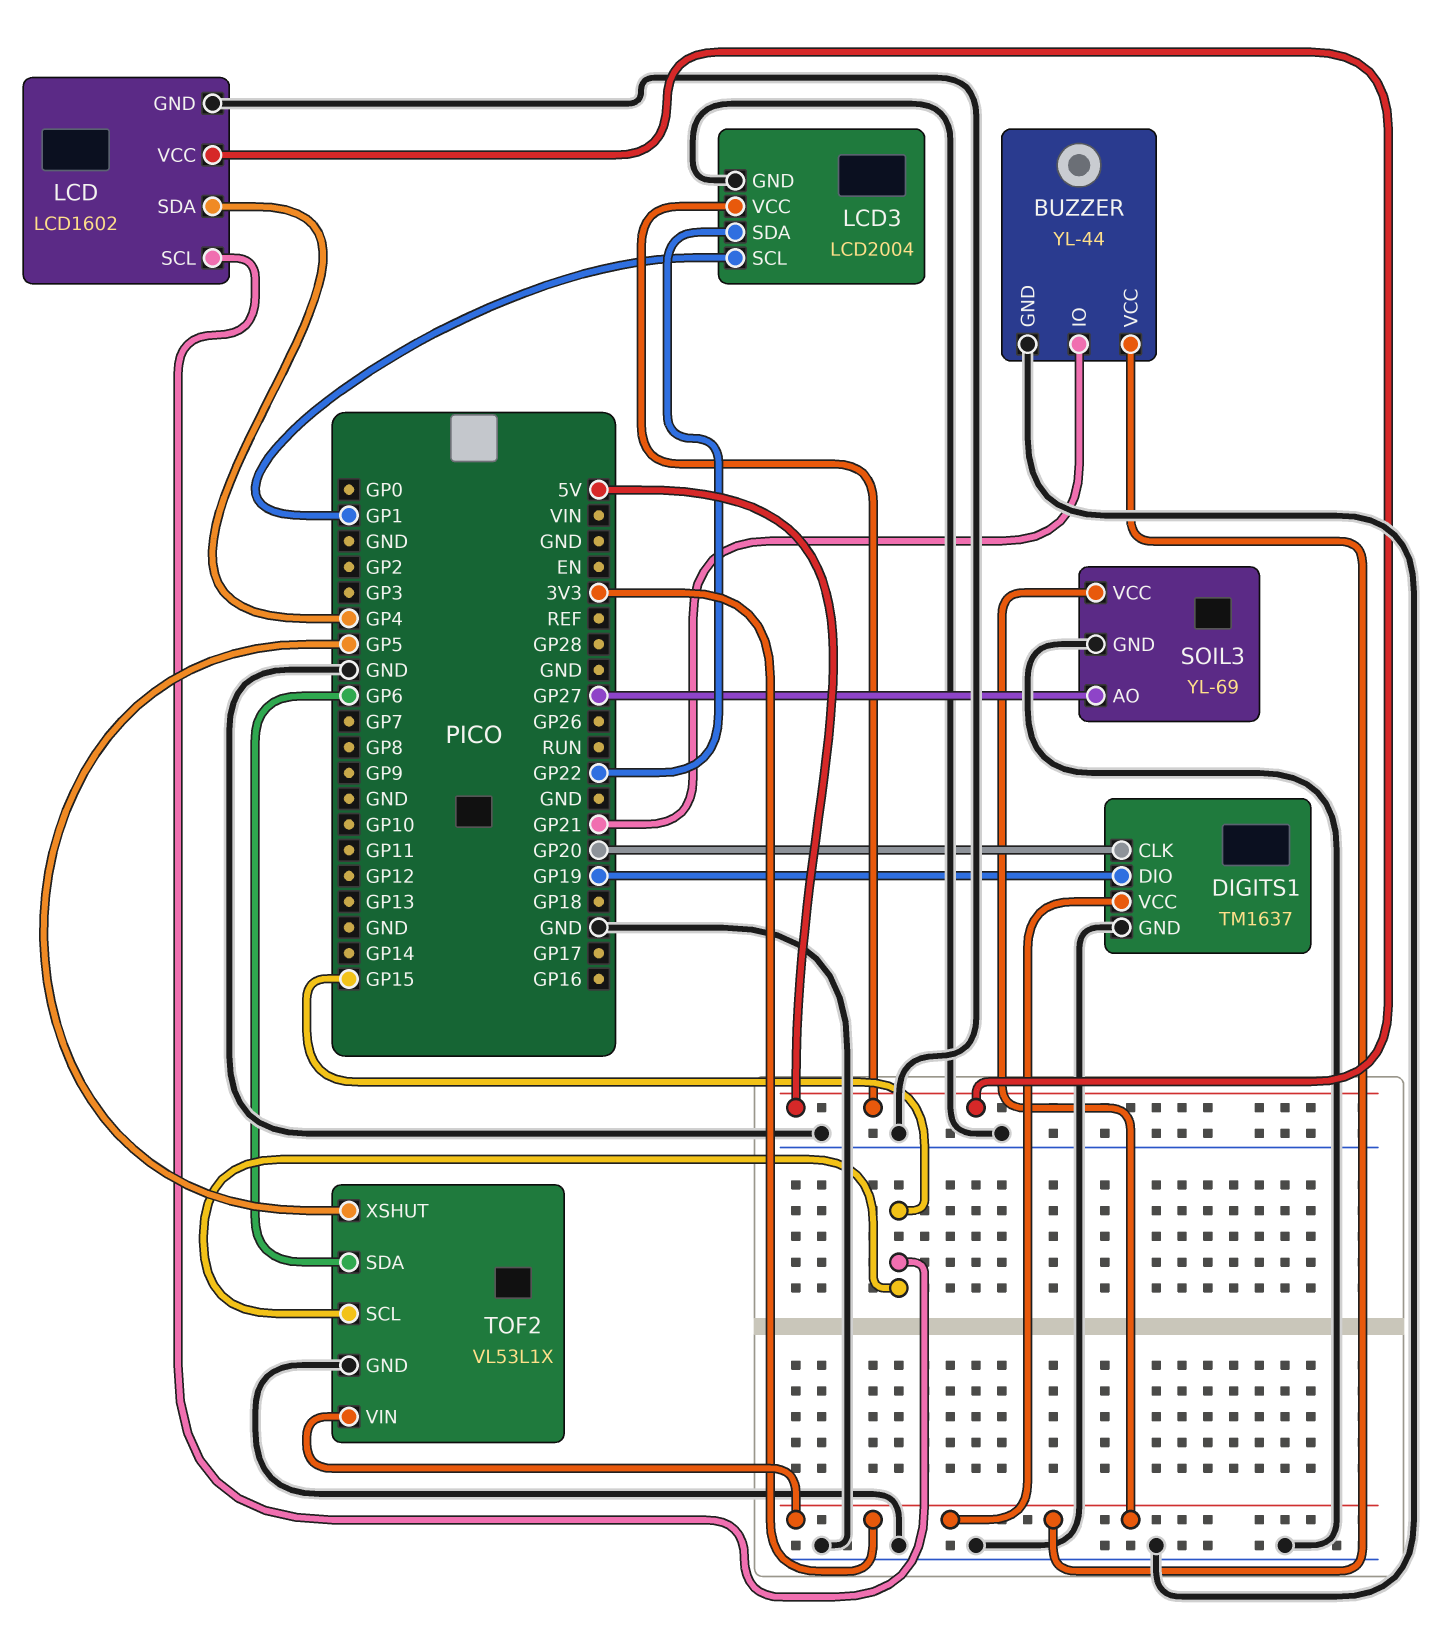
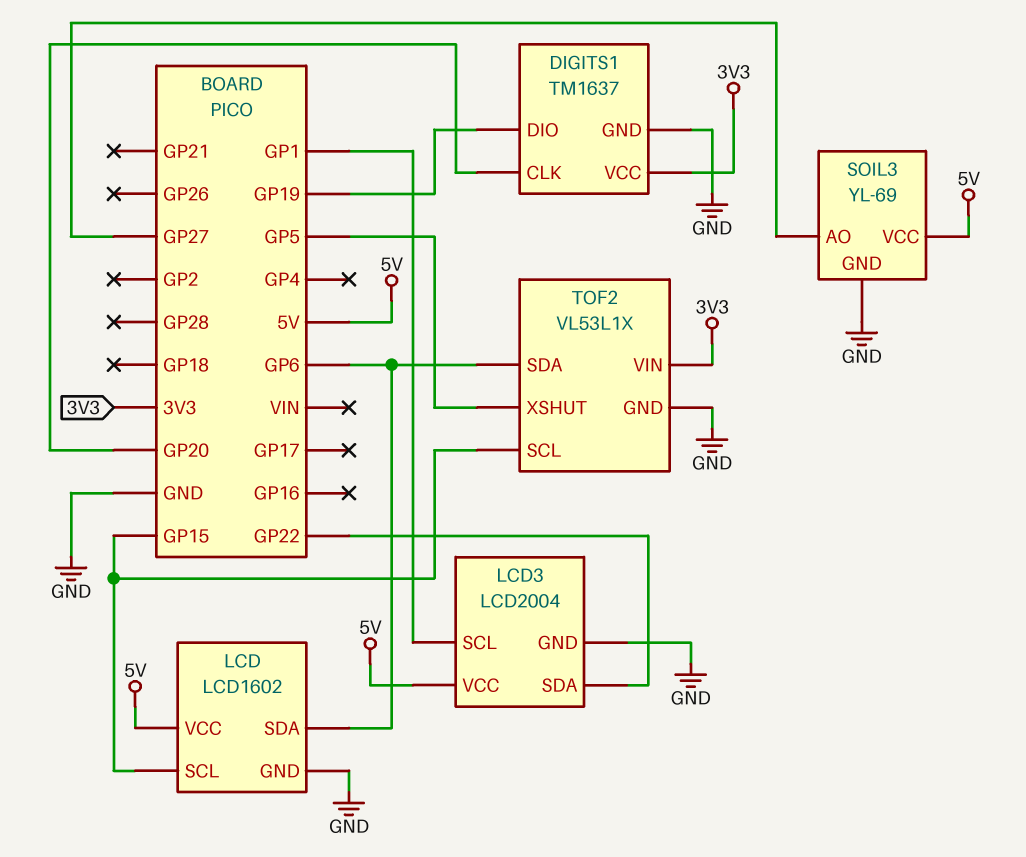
BUZZER: YL-44 -> none
BUZZER pin GND: GND -> none
BUZZER pin IO: GP21 -> none
BUZZER pin VCC: 3V3 -> none
LCD pin SDA: GP4 -> GP6
SOIL3 pin VCC: 3V3 -> 5V

